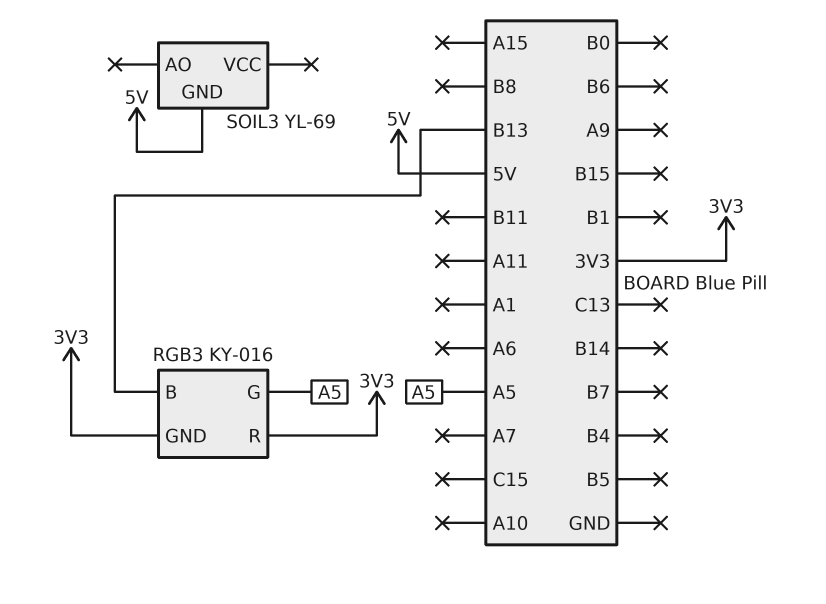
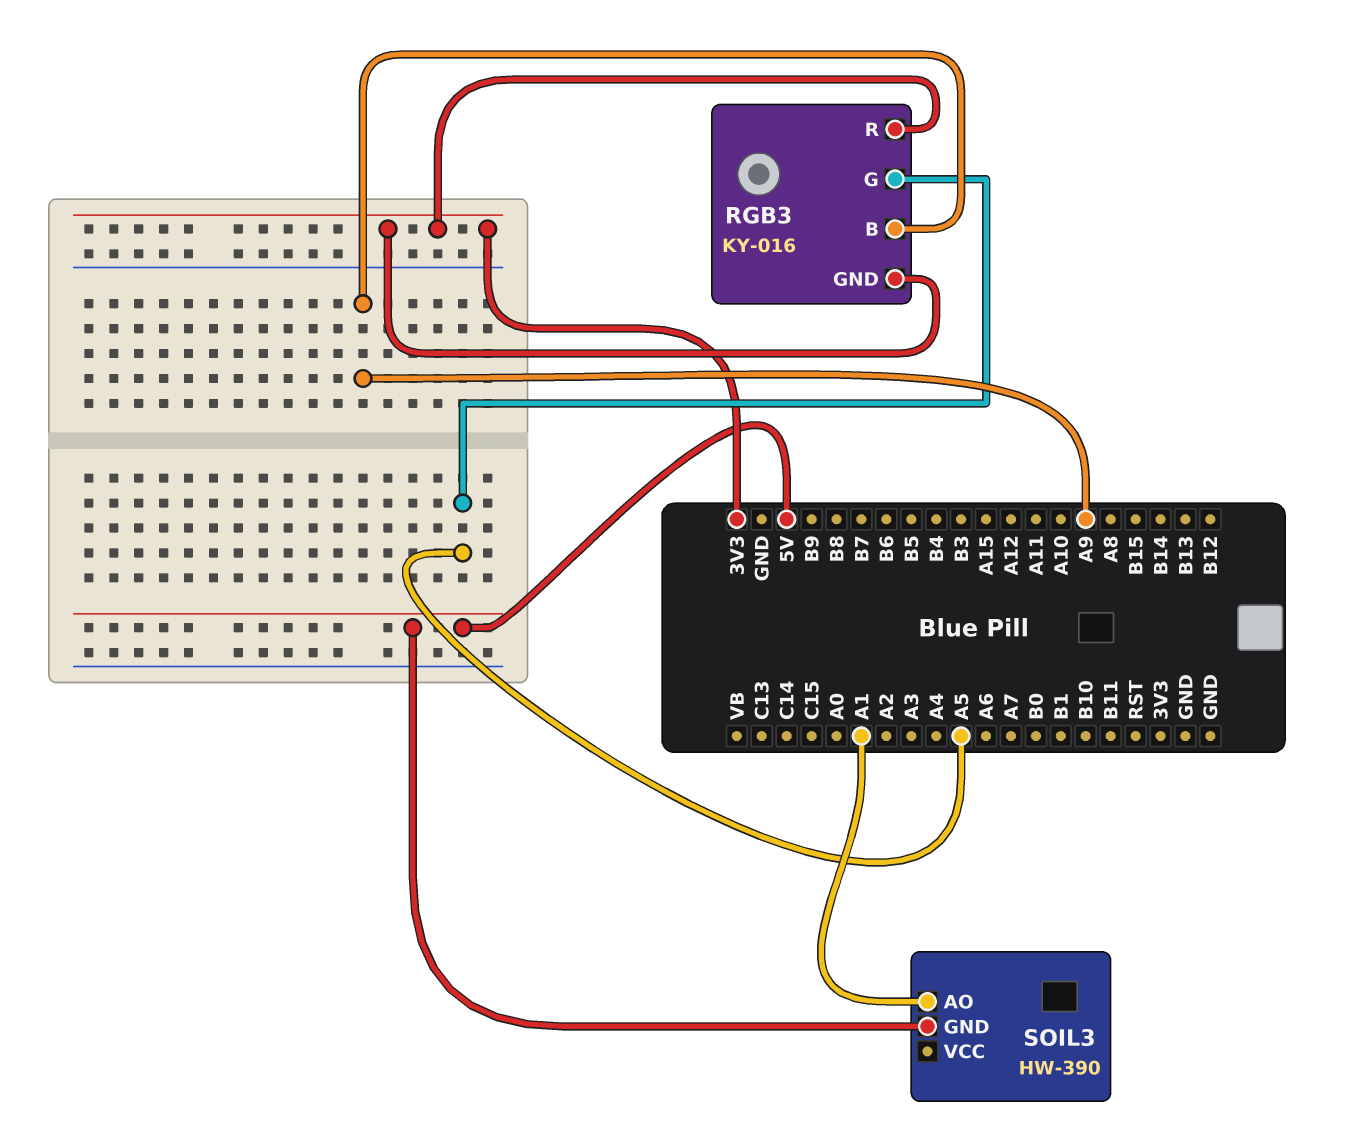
RGB3 pin B: B13 -> A9
SOIL3: YL-69 -> HW-390
SOIL3 pin AO: none -> A1

